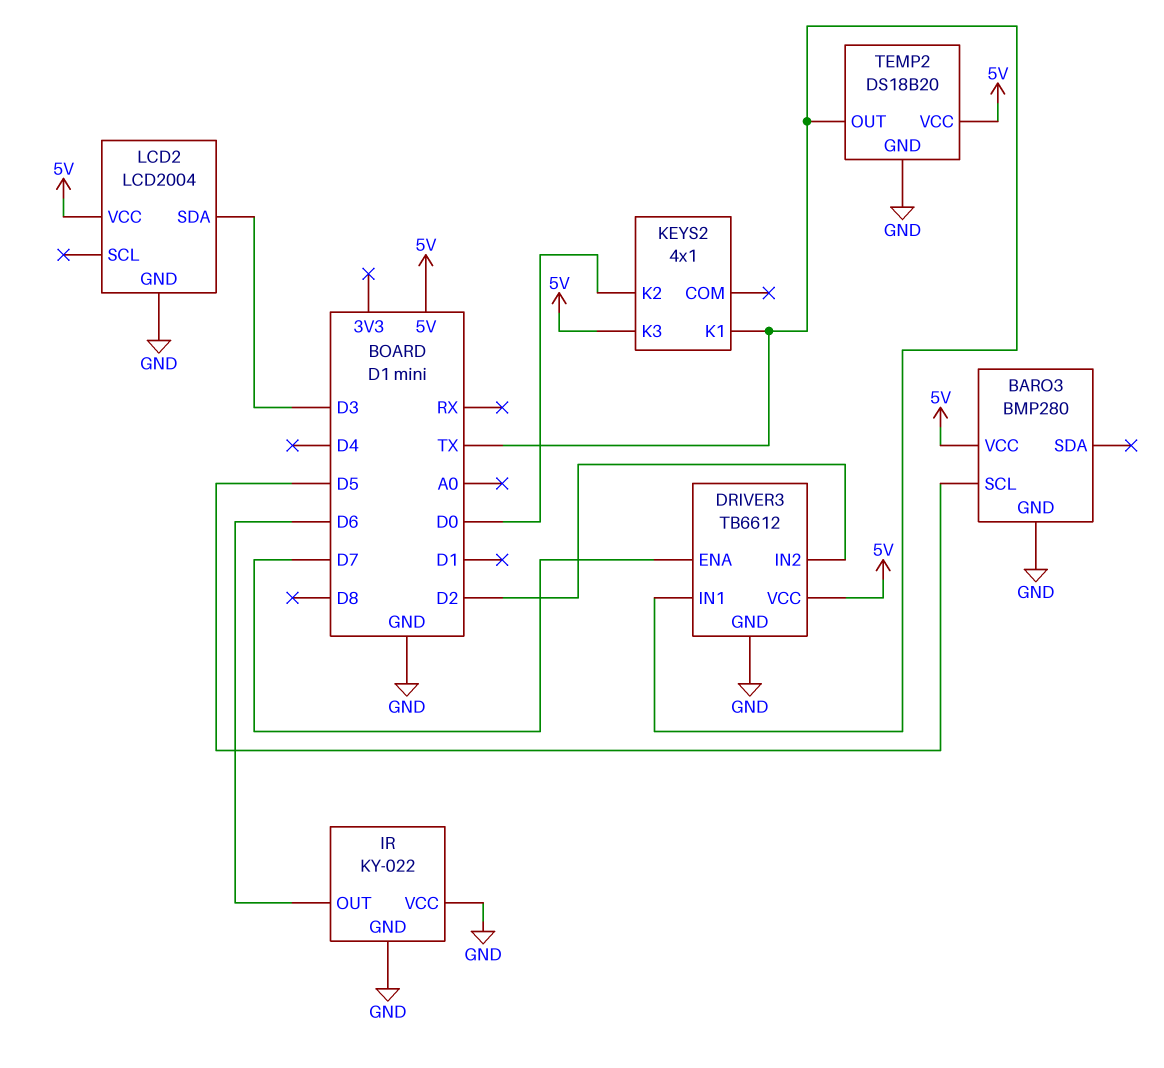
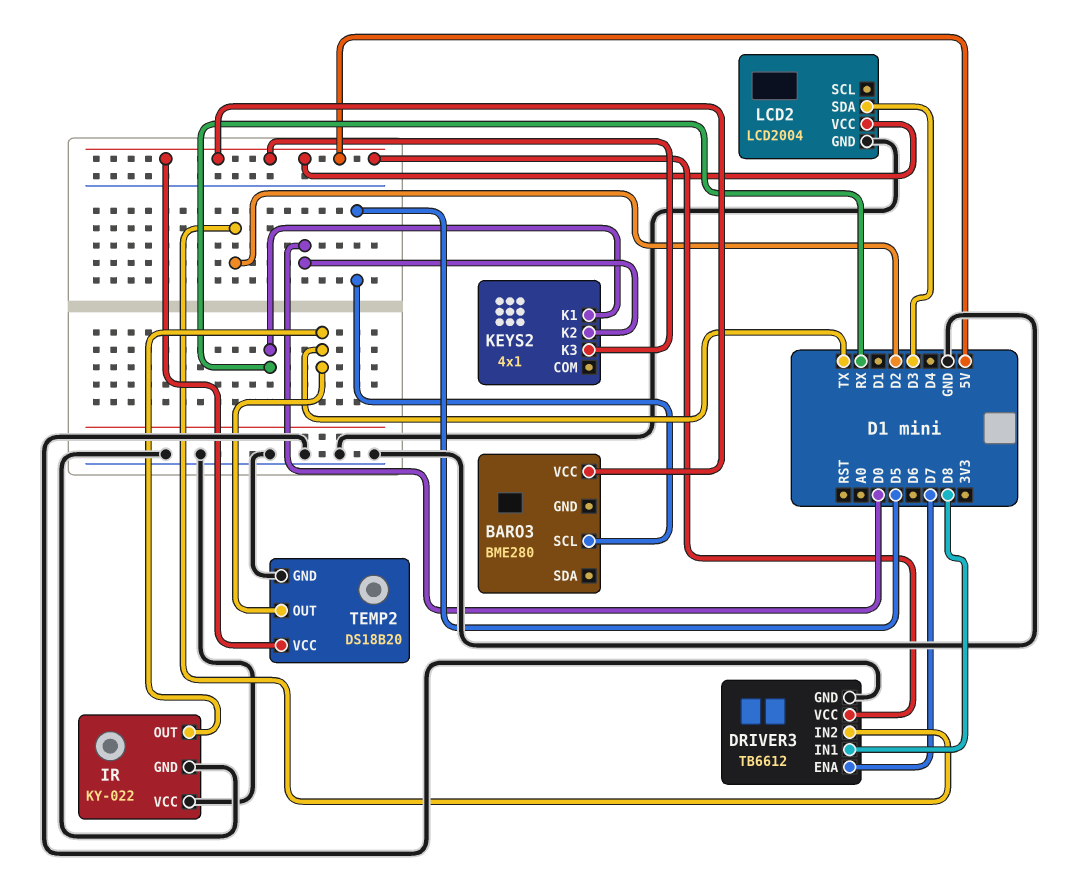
BARO3: BMP280 -> BME280
BARO3 pin GND: GND -> none
DRIVER3 pin IN1: TX -> D8
IR pin OUT: D6 -> TX
KEYS2 pin K1: TX -> RX

